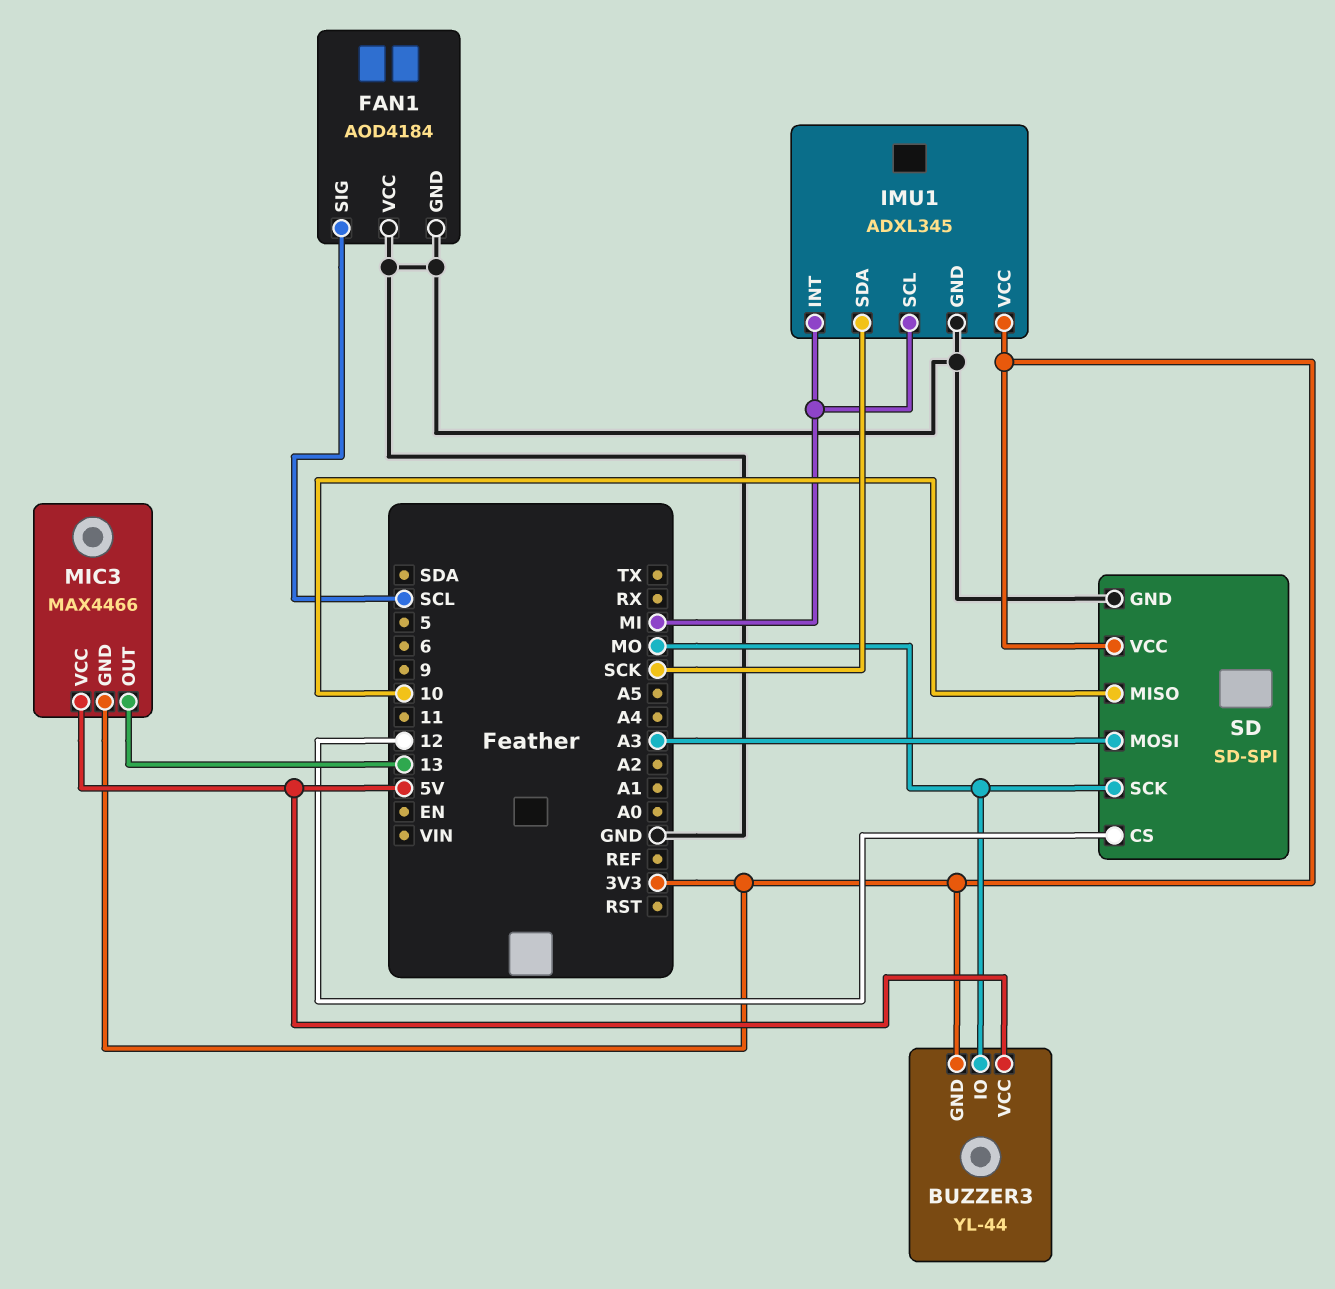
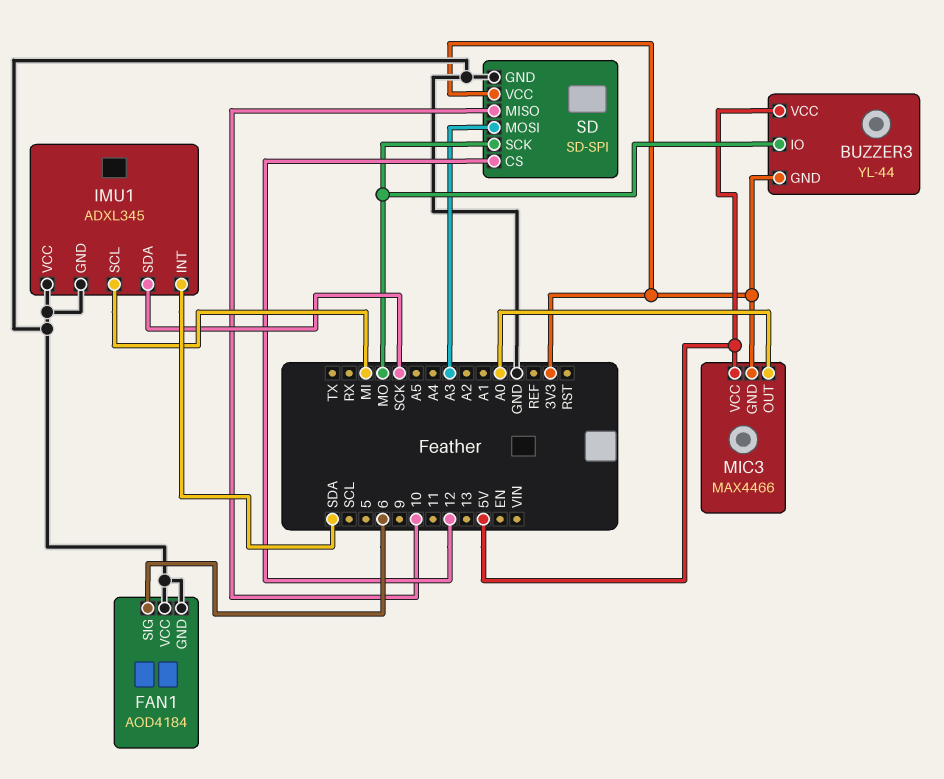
FAN1 pin SIG: SCL -> 6
IMU1 pin INT: MI -> SDA
IMU1 pin VCC: 3V3 -> GND
MIC3 pin OUT: 13 -> A0

